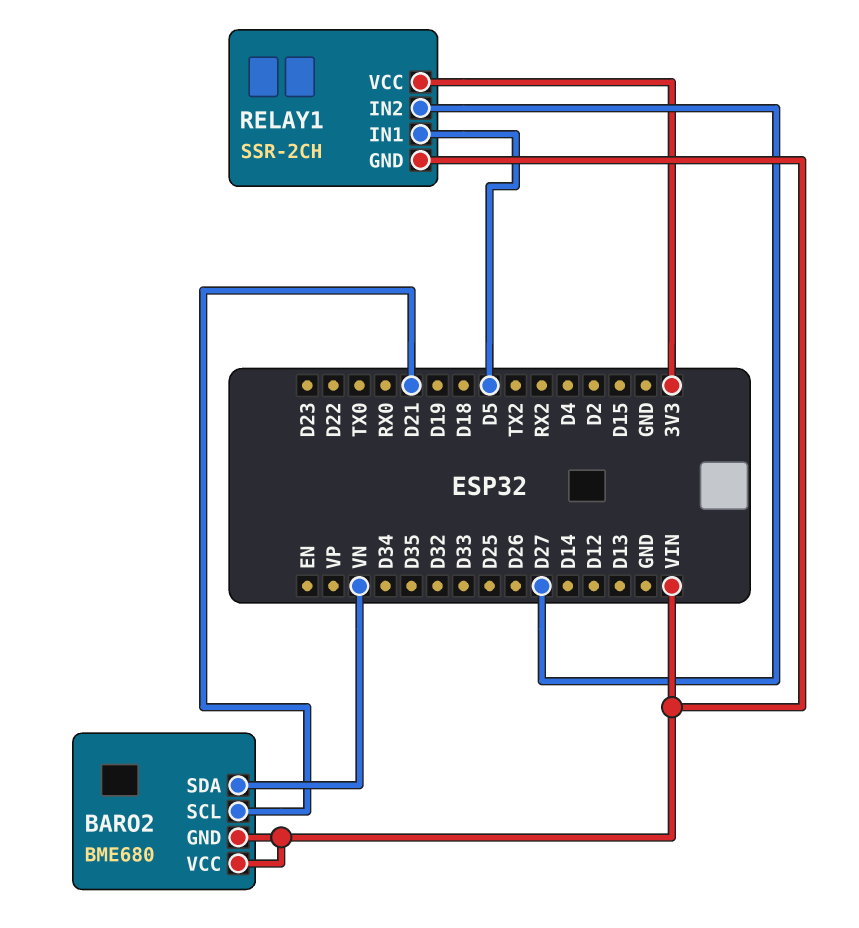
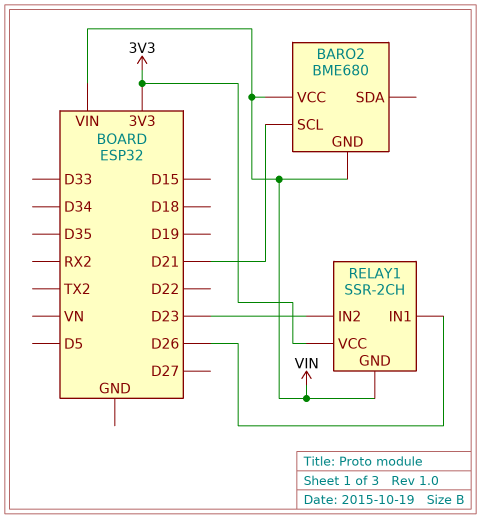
BARO2 pin SDA: VN -> none
RELAY1 pin IN1: D5 -> D26
RELAY1 pin IN2: D27 -> D23

